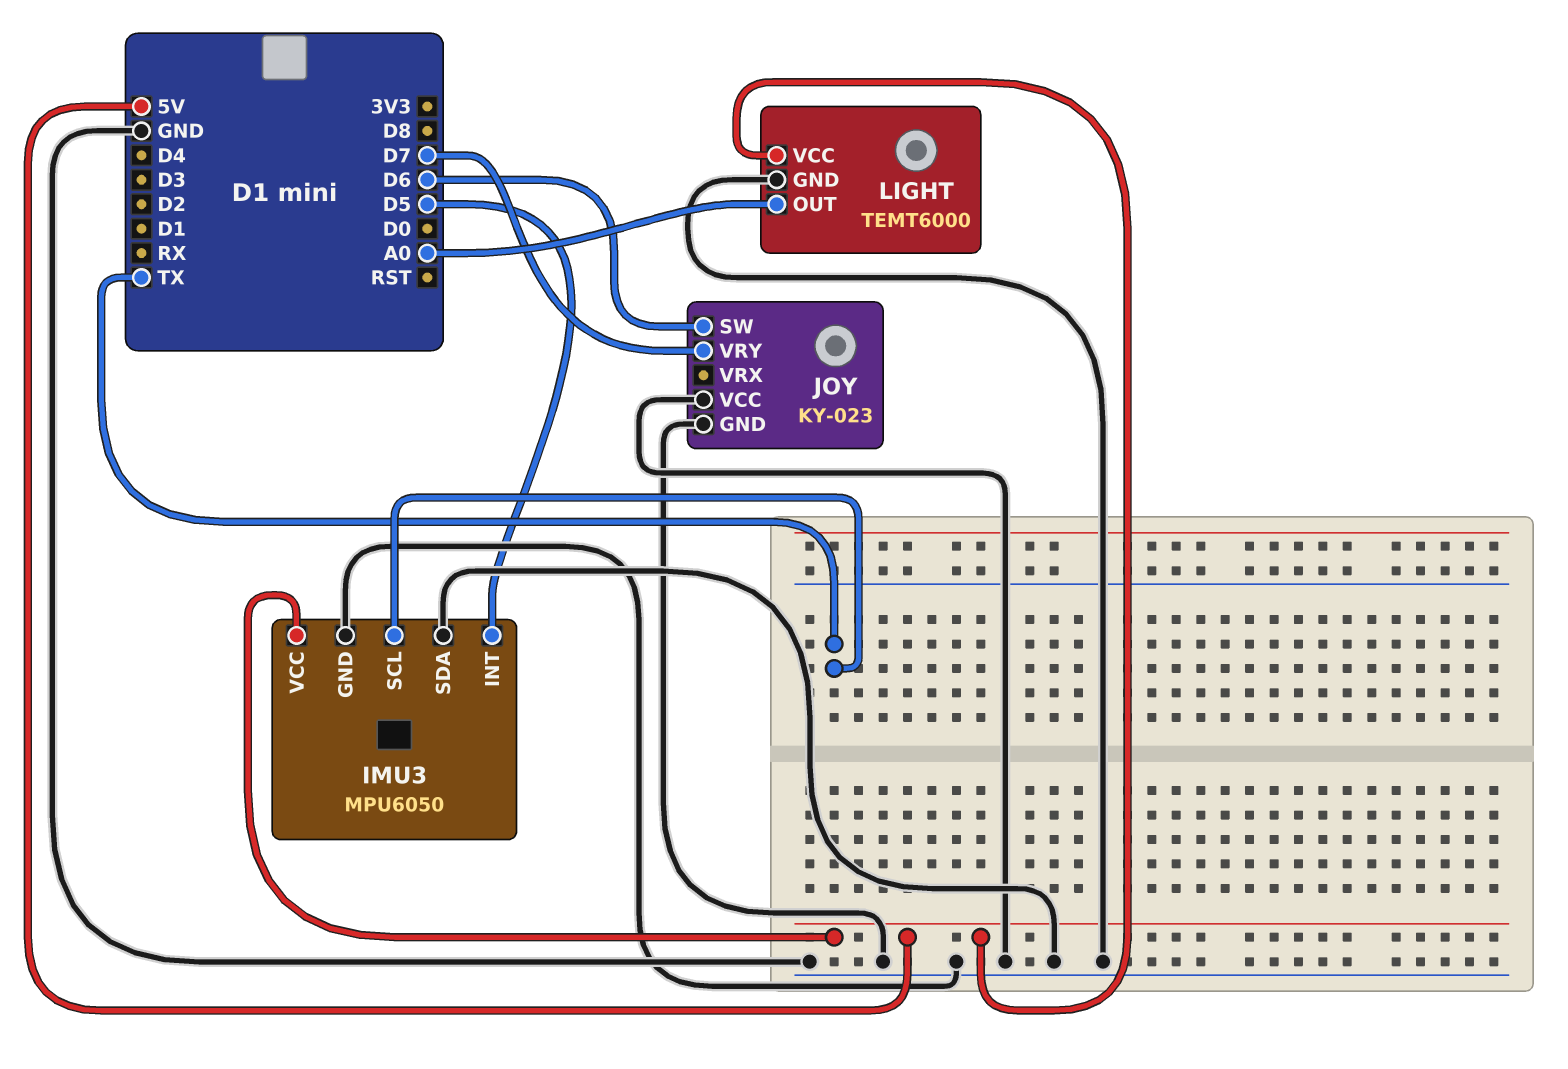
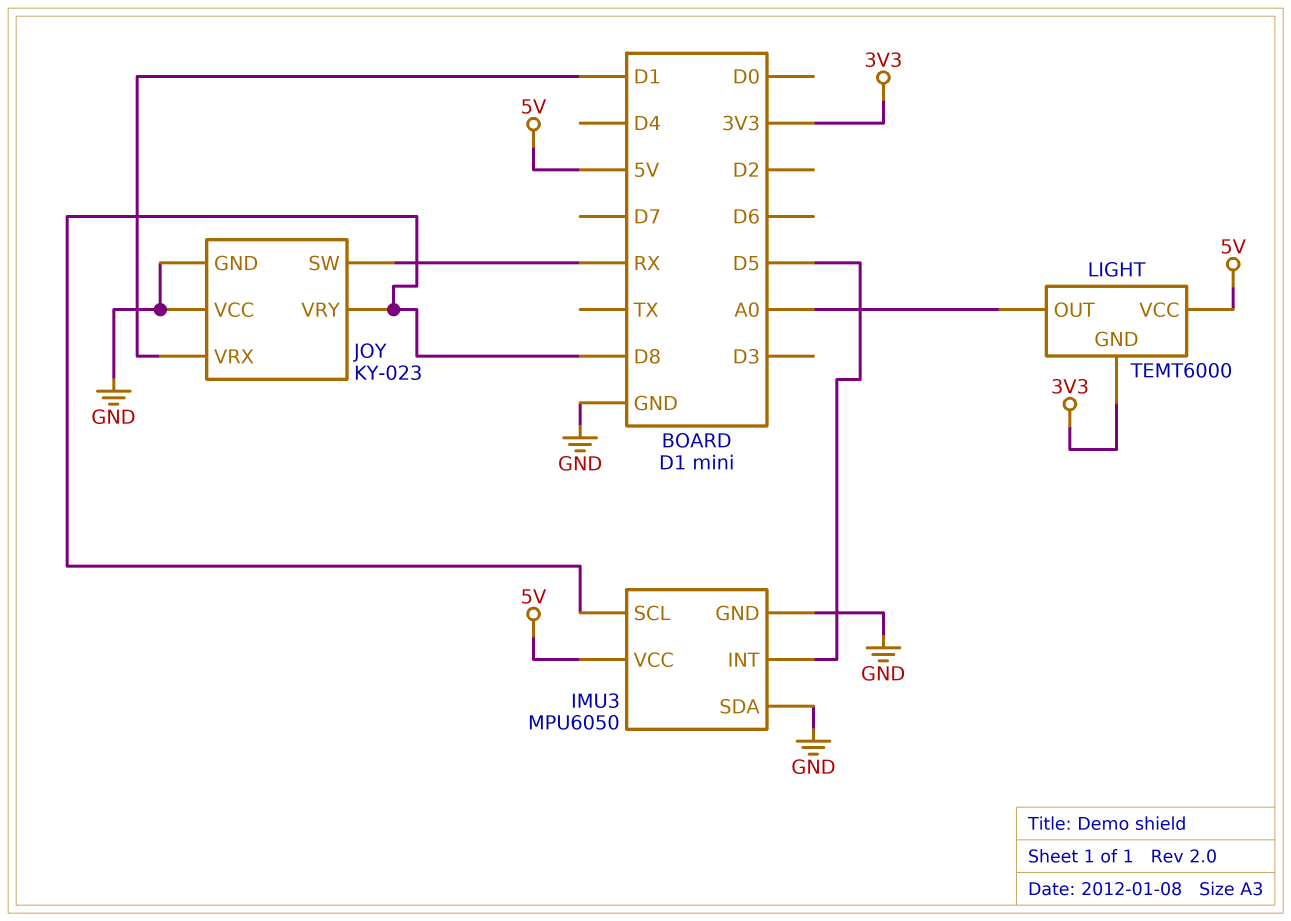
IMU3 pin SCL: TX -> D8
JOY pin SW: D6 -> RX
JOY pin VRX: none -> D1
JOY pin VRY: D7 -> D8
LIGHT pin GND: GND -> 3V3

